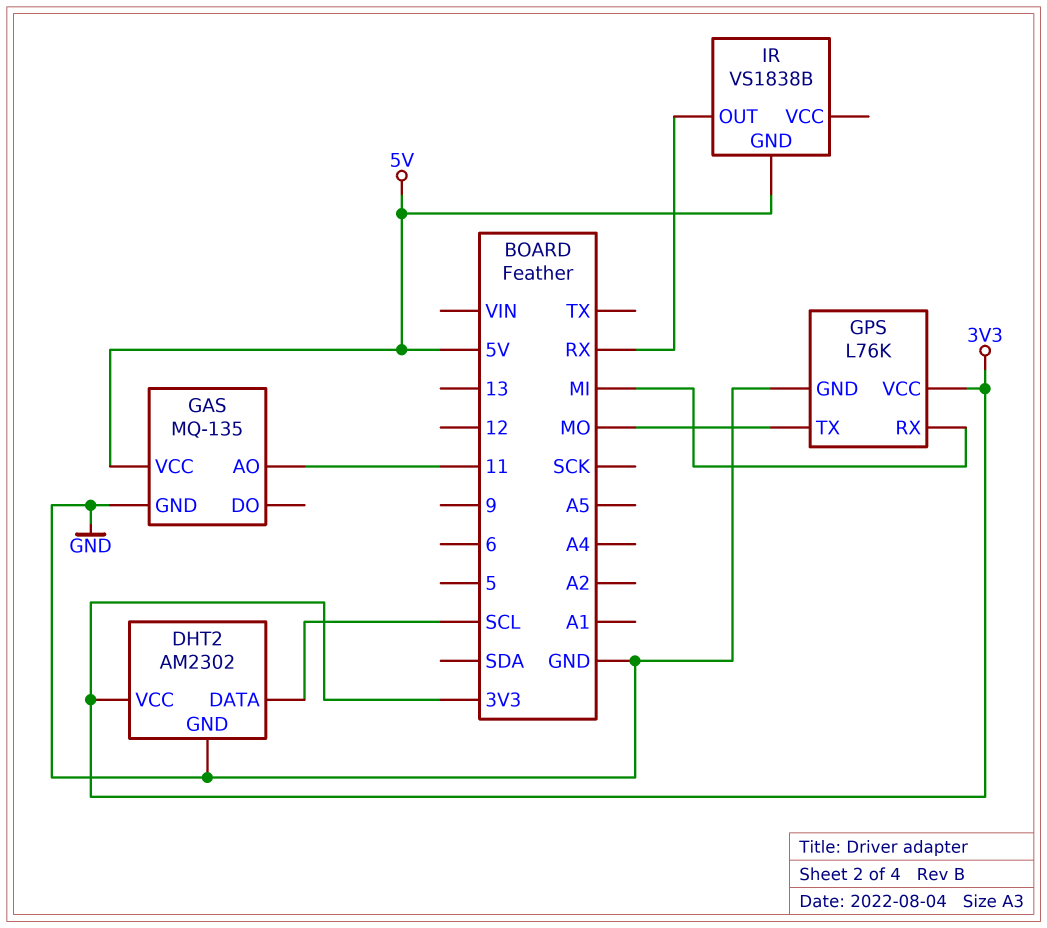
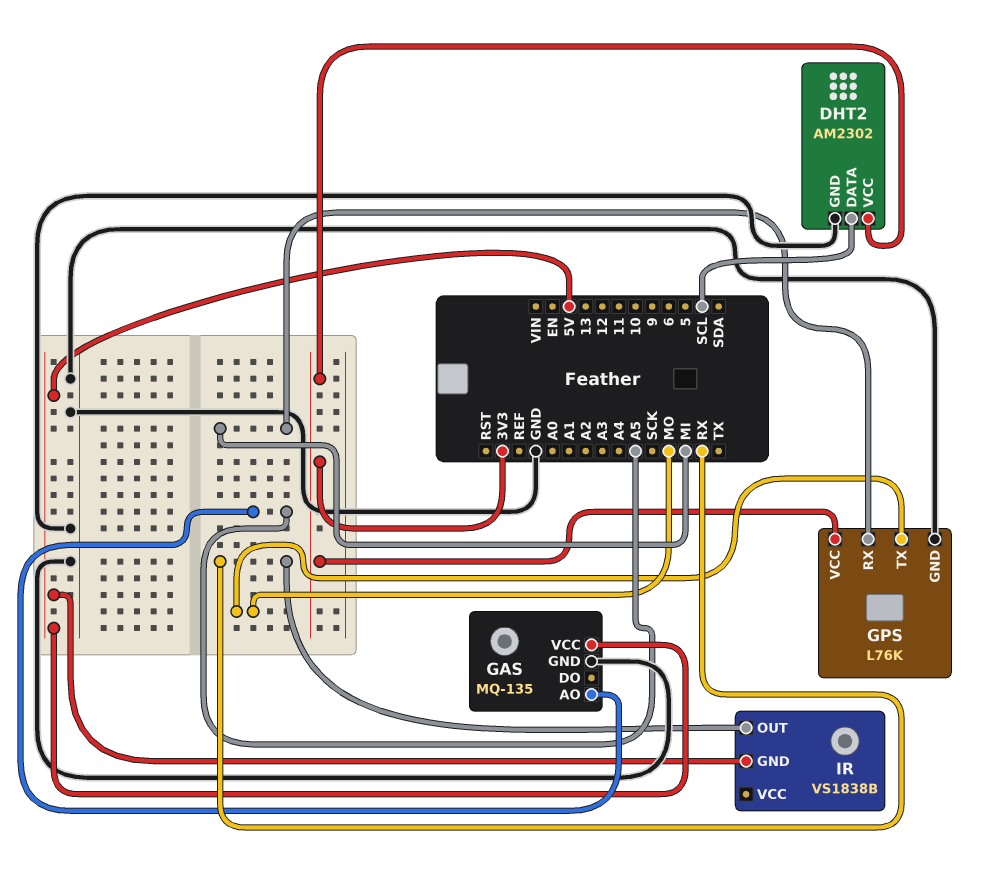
GAS pin AO: 11 -> A5

